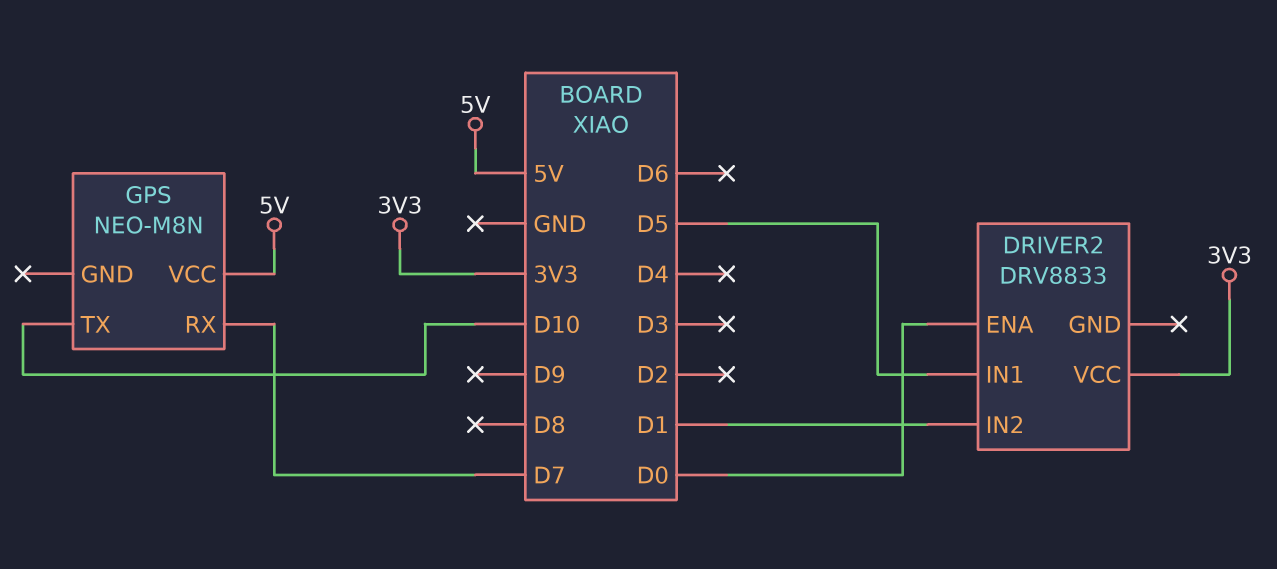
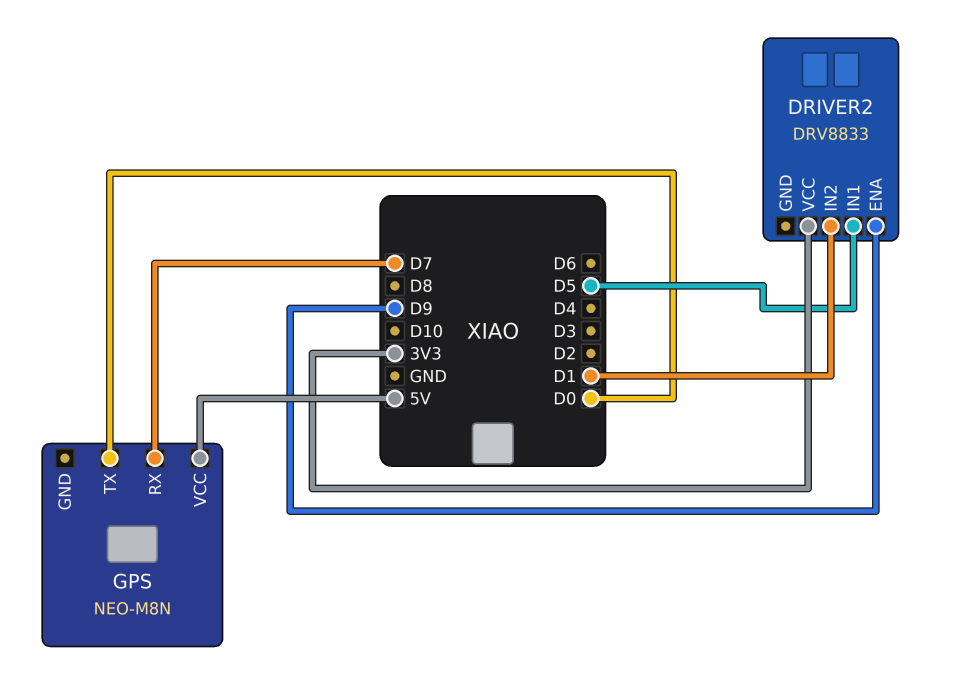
DRIVER2 pin ENA: D0 -> D9
GPS pin TX: D10 -> D0

